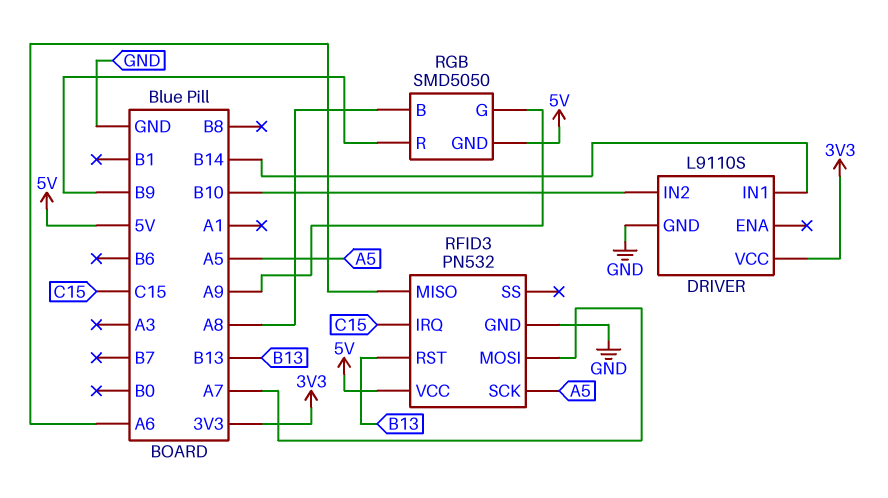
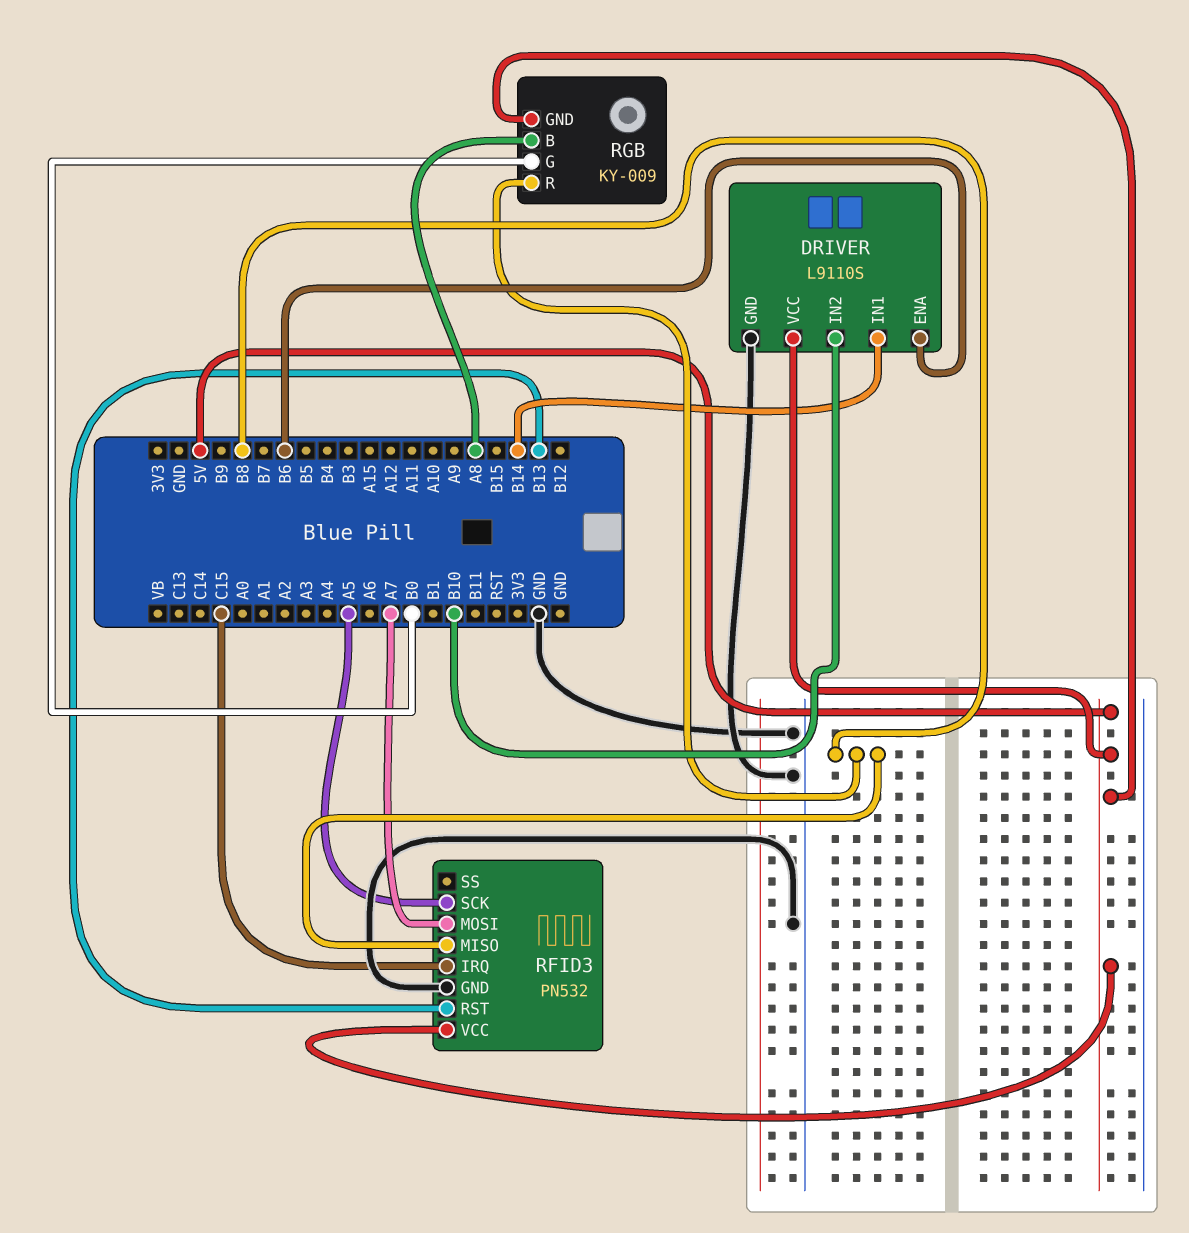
DRIVER pin ENA: none -> B6
DRIVER pin VCC: 3V3 -> 5V
RFID3 pin MISO: A6 -> B8
RGB: SMD5050 -> KY-009
RGB pin G: A9 -> B0
RGB pin R: B9 -> B8

